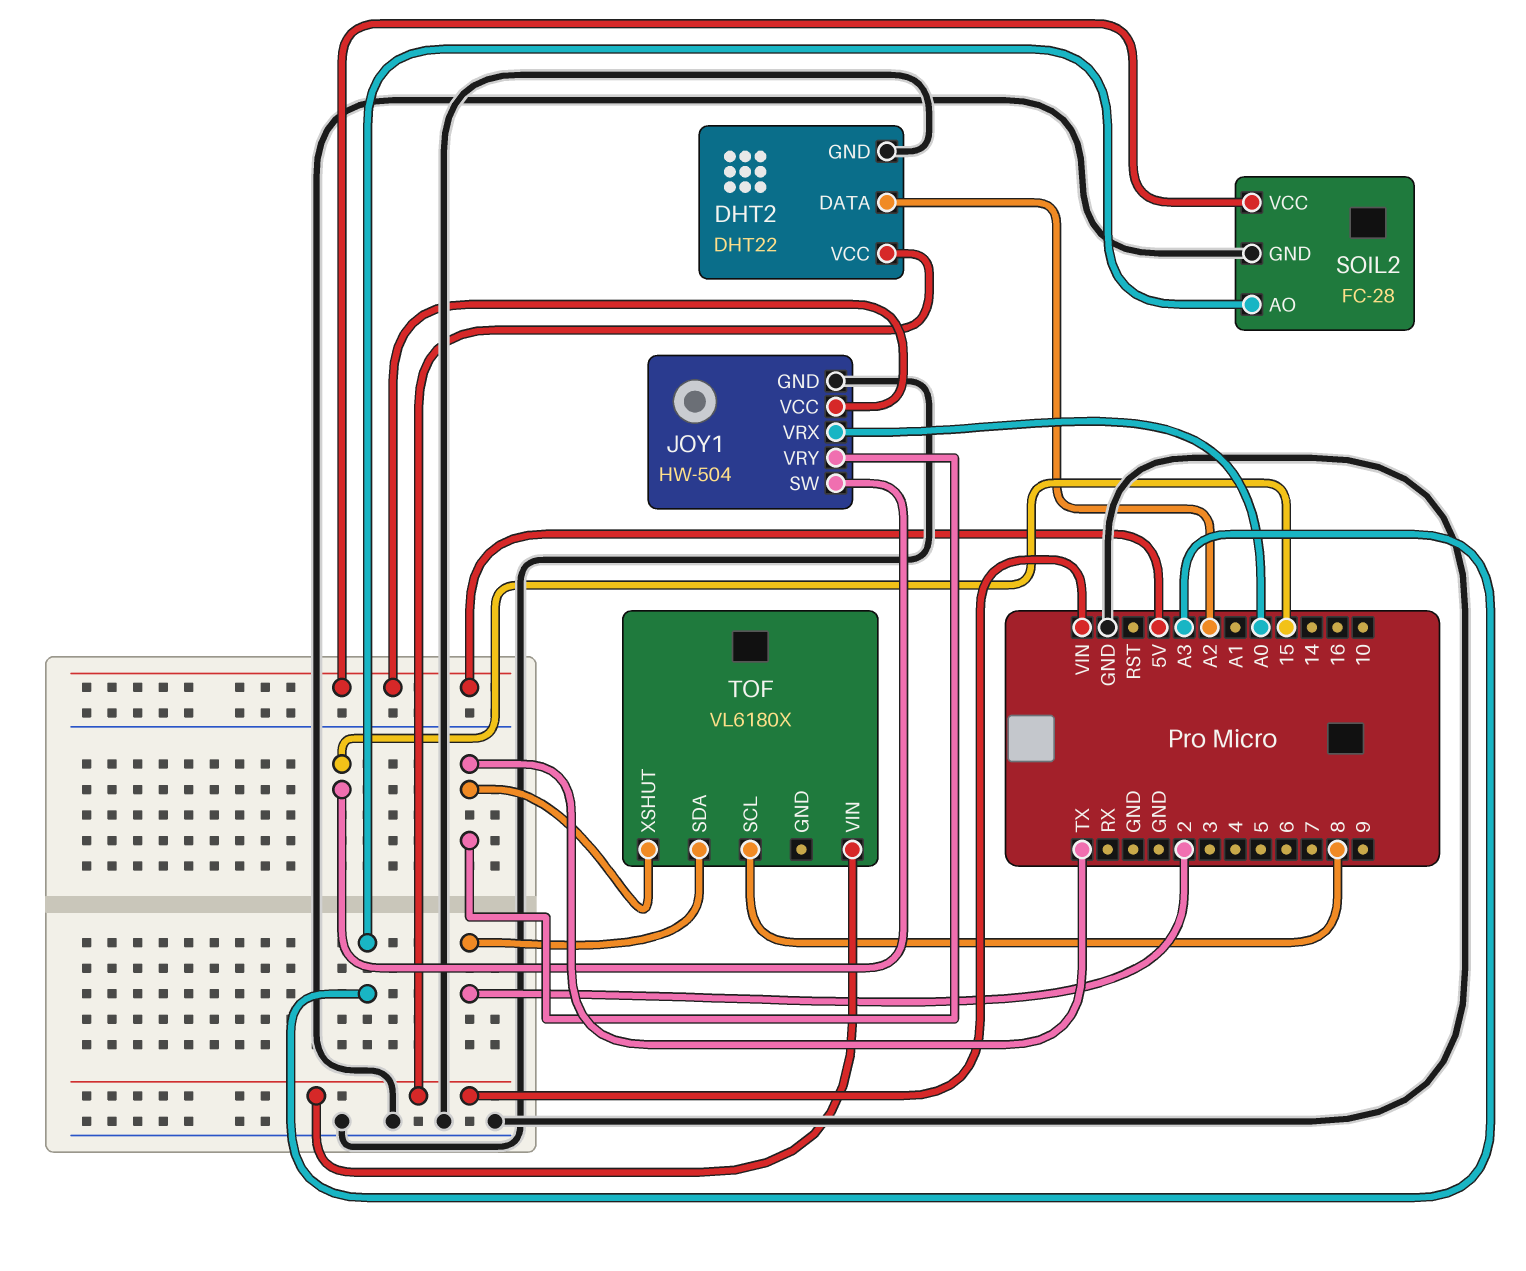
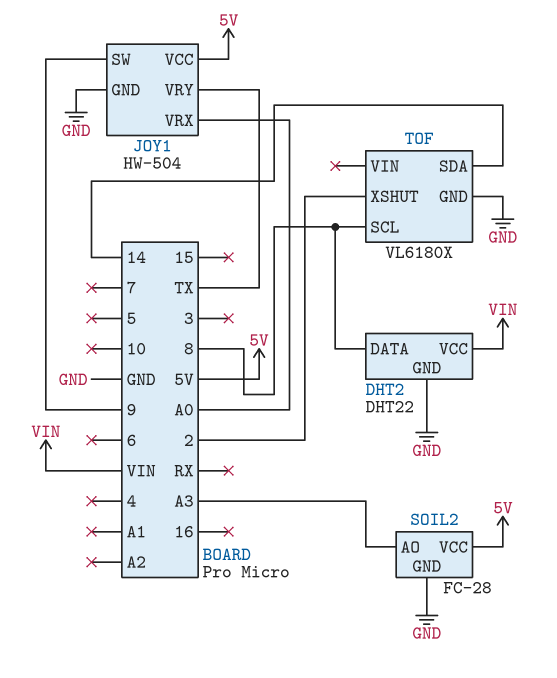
DHT2 pin DATA: A2 -> 8
JOY1 pin SW: 15 -> 9
TOF pin GND: none -> GND
TOF pin SDA: 2 -> 14
TOF pin VIN: VIN -> none
TOF pin XSHUT: TX -> 2

